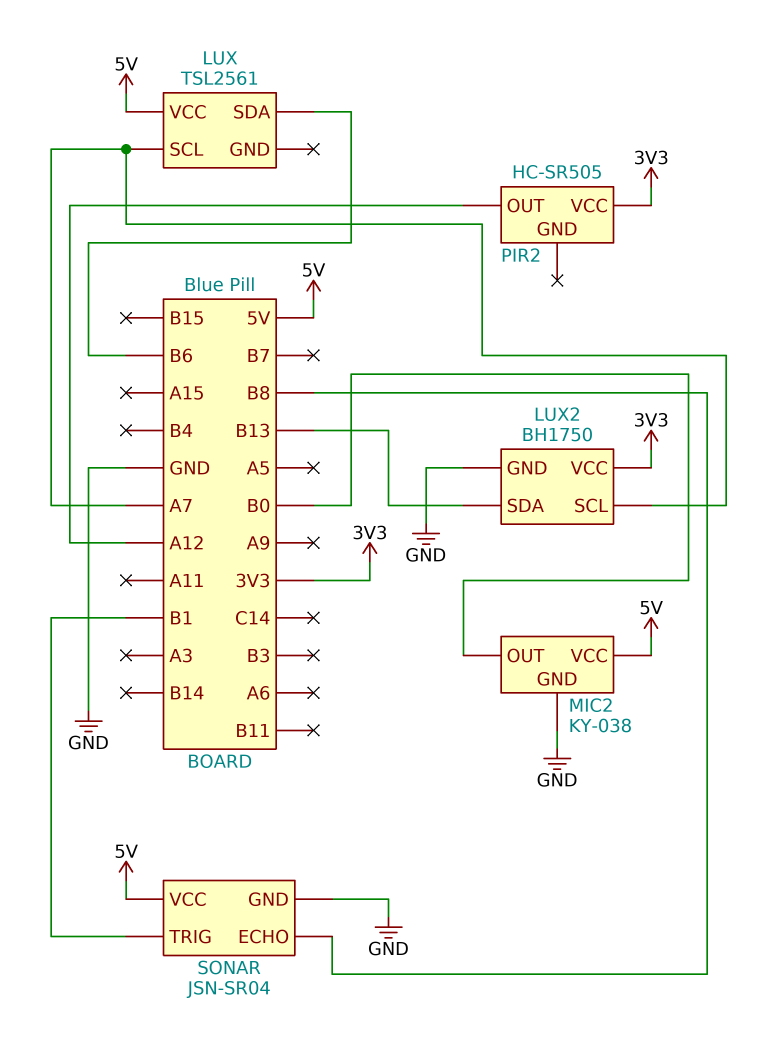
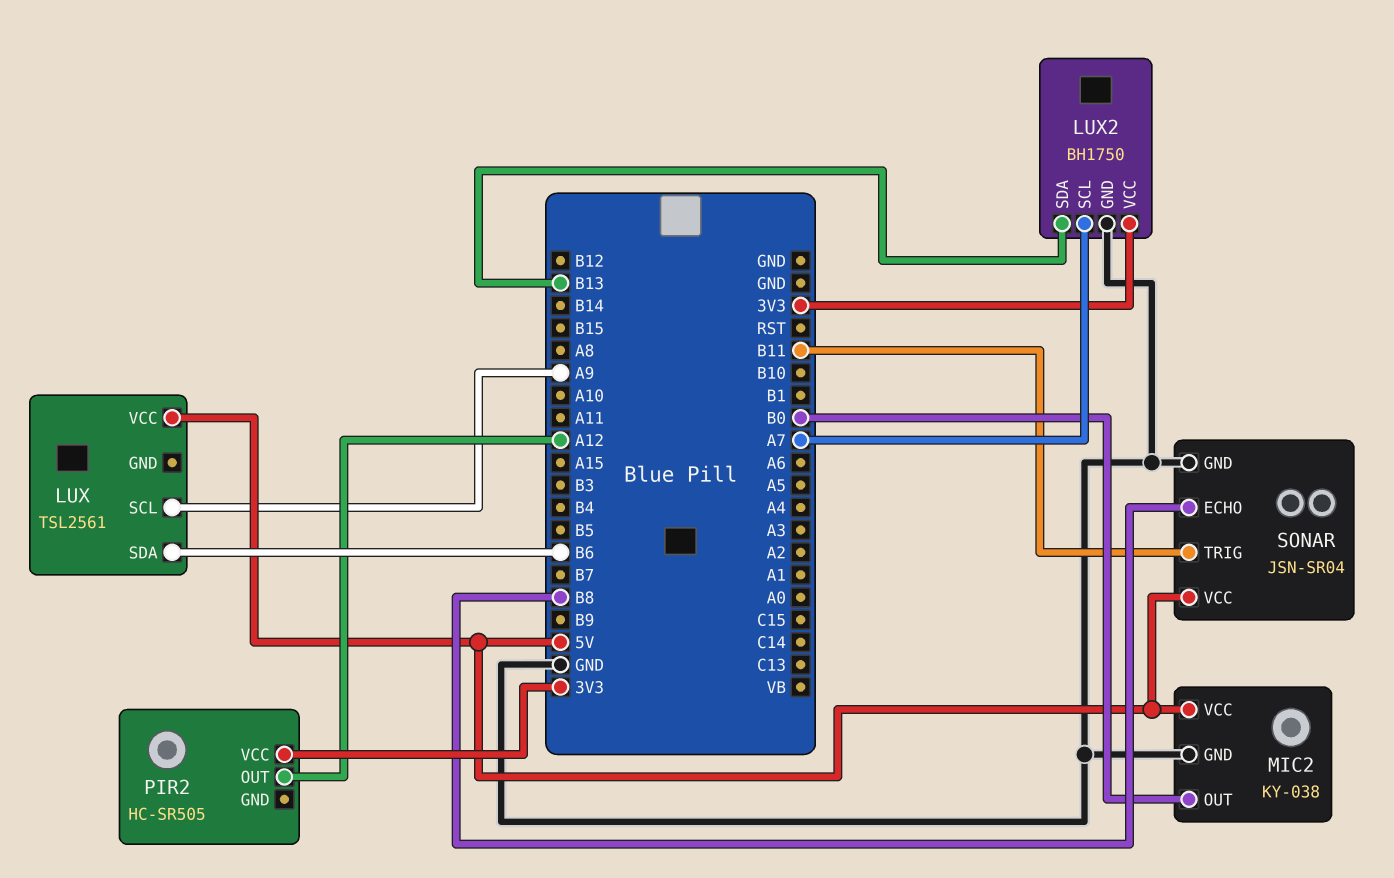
LUX pin SCL: A7 -> A9
SONAR pin TRIG: B1 -> B11

